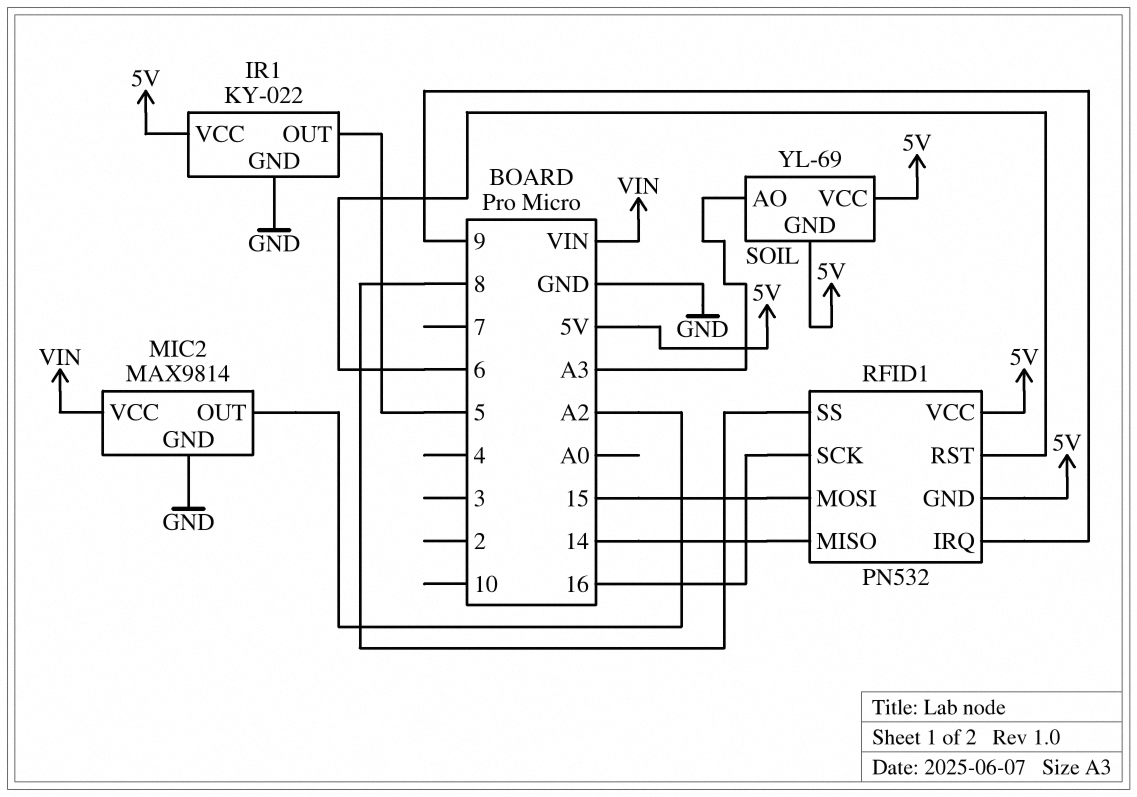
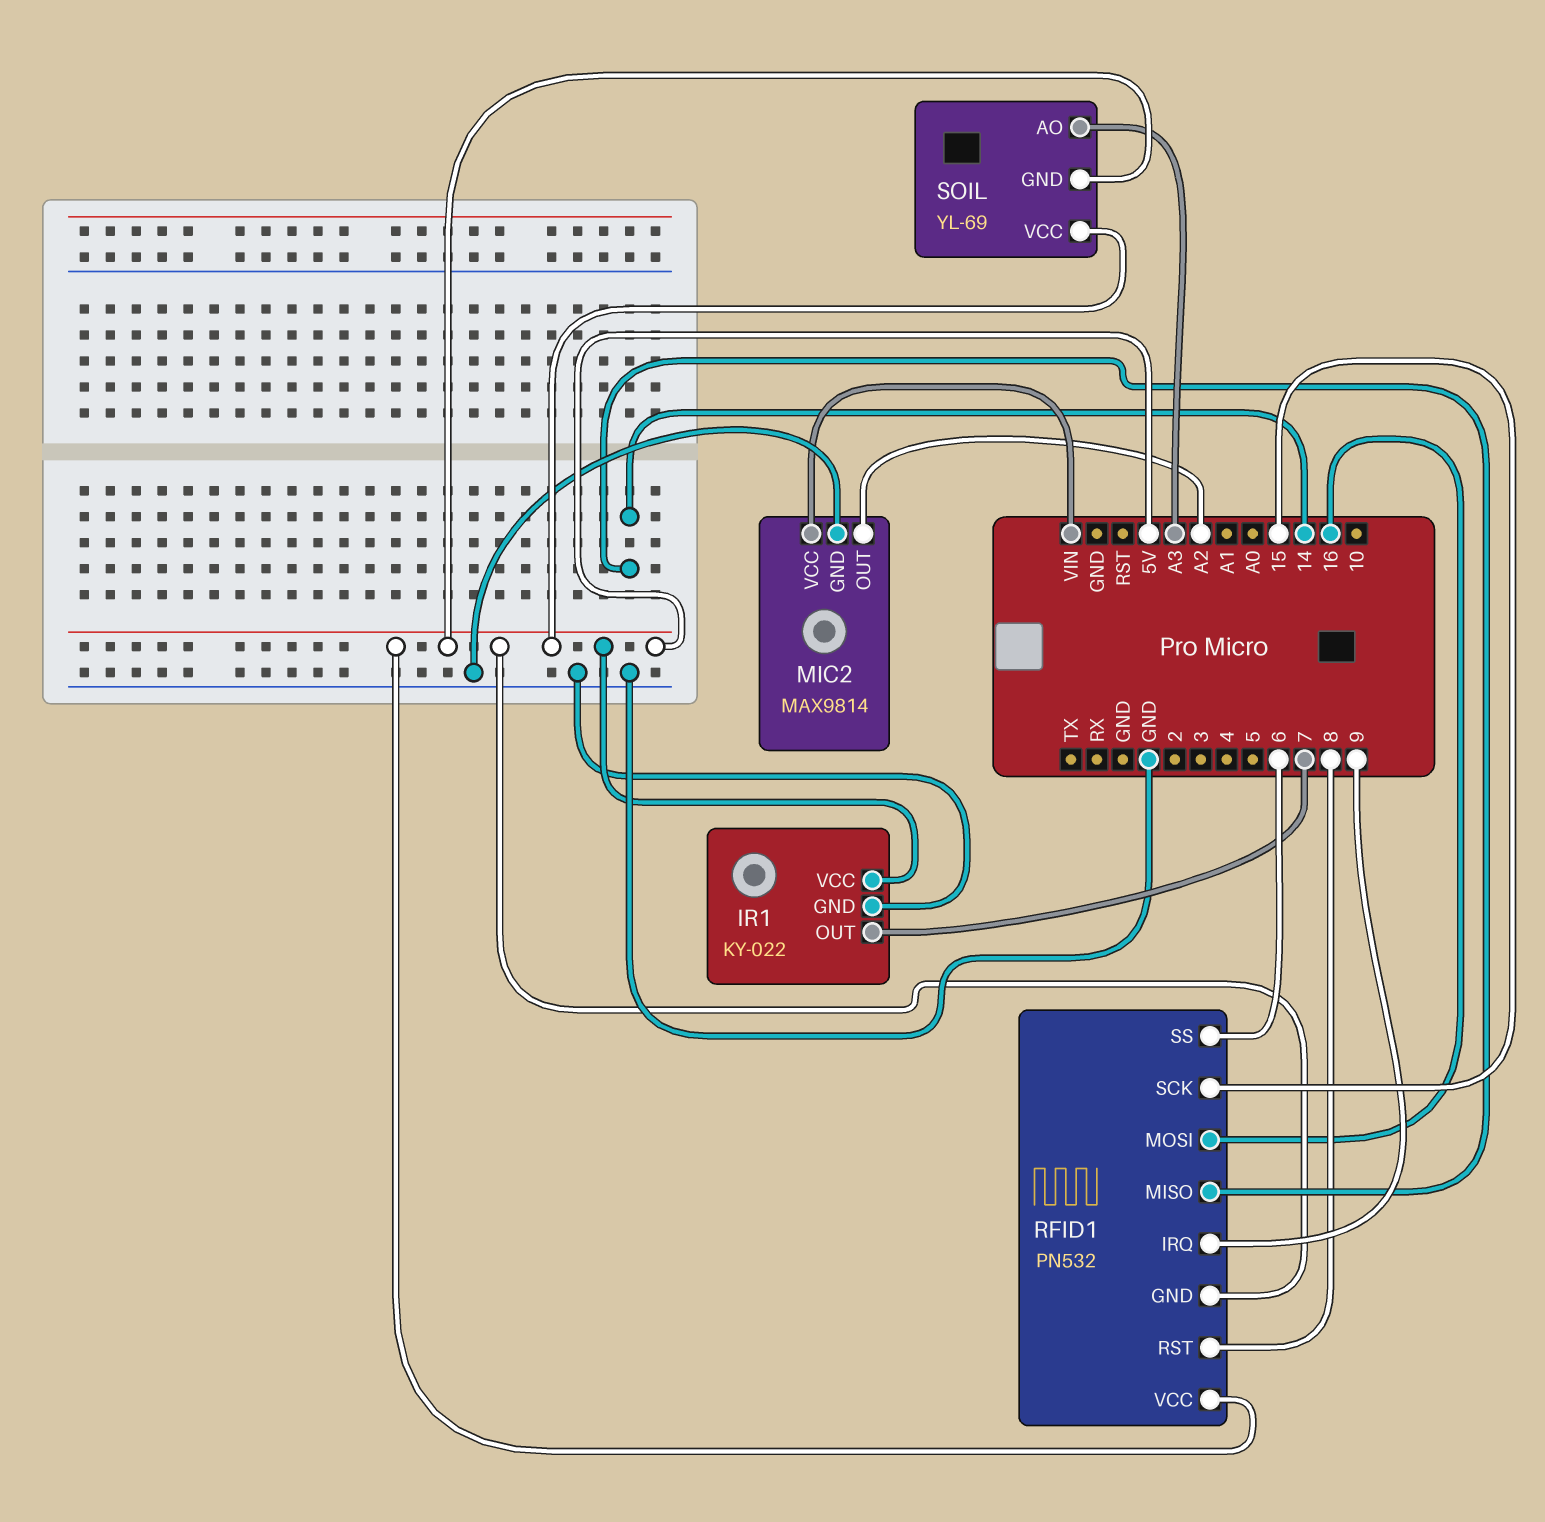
IR1 pin OUT: 5 -> 7
RFID1 pin MOSI: 15 -> 16
RFID1 pin RST: 6 -> 8
RFID1 pin SCK: 16 -> 15
RFID1 pin SS: 8 -> 6

